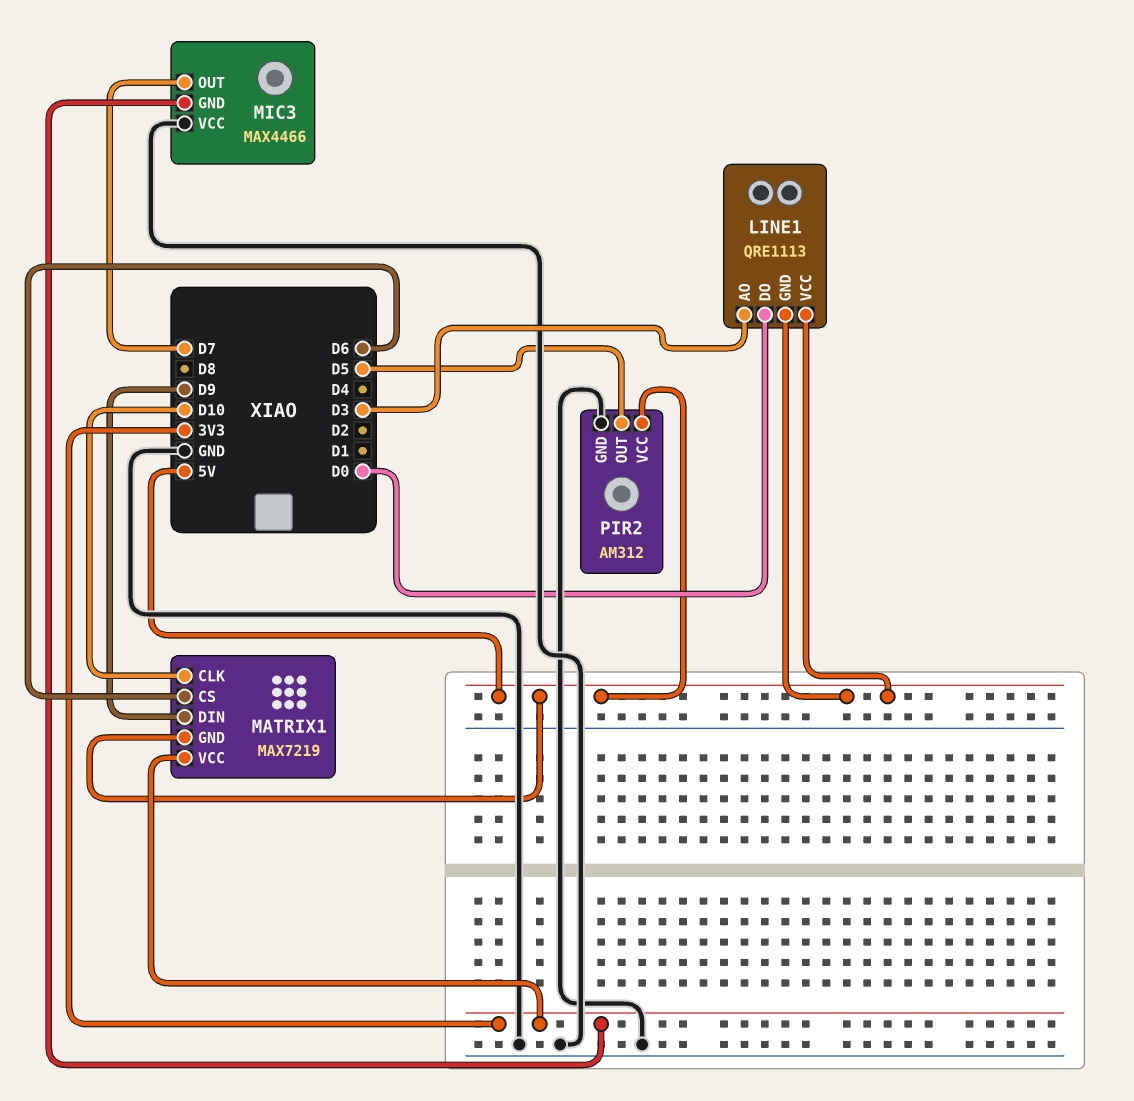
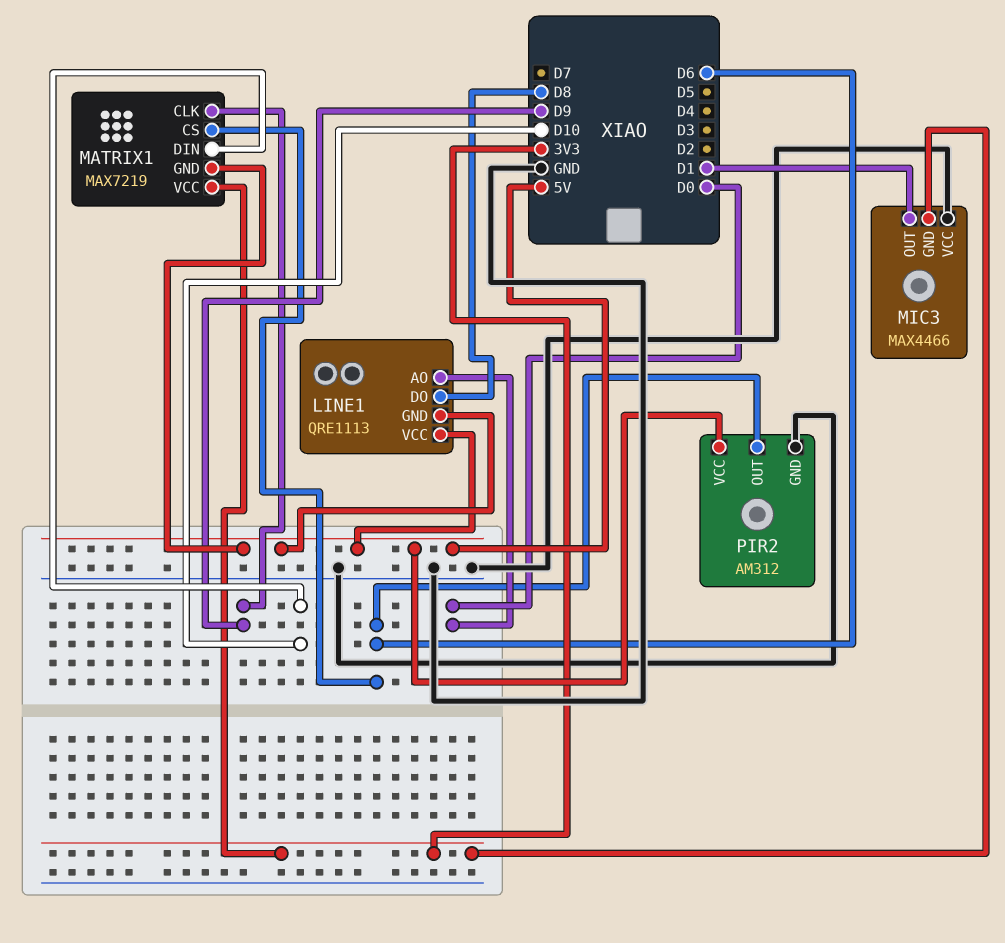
LINE1 pin AO: D3 -> D0
LINE1 pin DO: D0 -> D8
MATRIX1 pin CLK: D10 -> D9
MATRIX1 pin DIN: D9 -> D10
MIC3 pin OUT: D7 -> D1
PIR2 pin OUT: D5 -> D6

